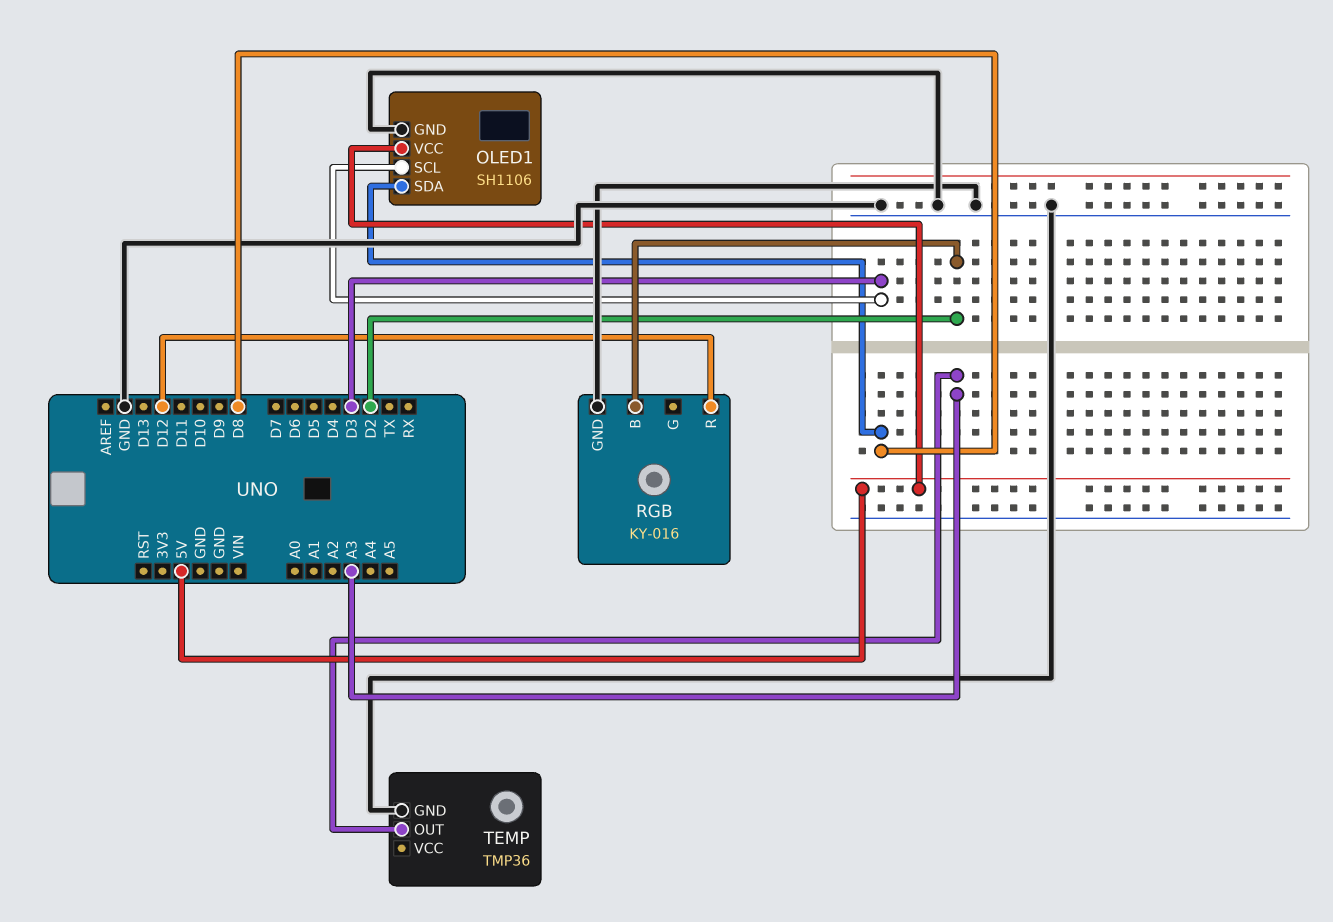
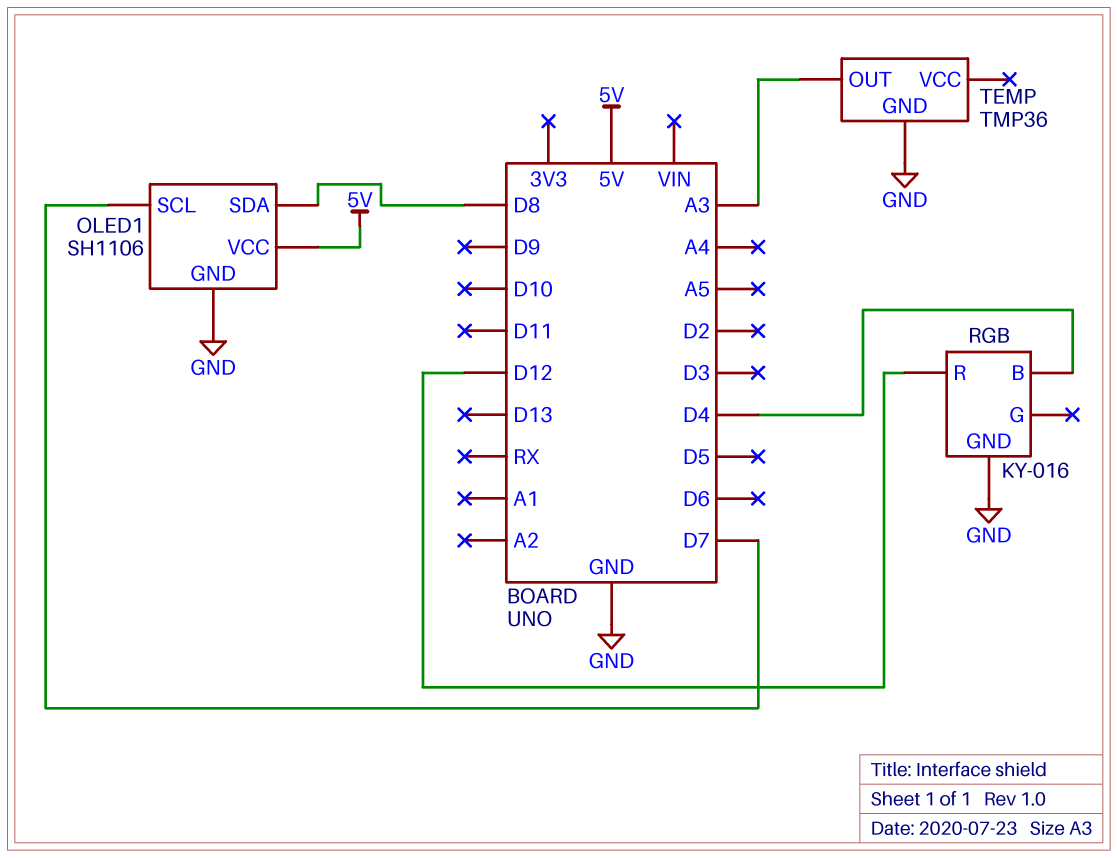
OLED1 pin SCL: D3 -> D7
RGB pin B: D2 -> D4

